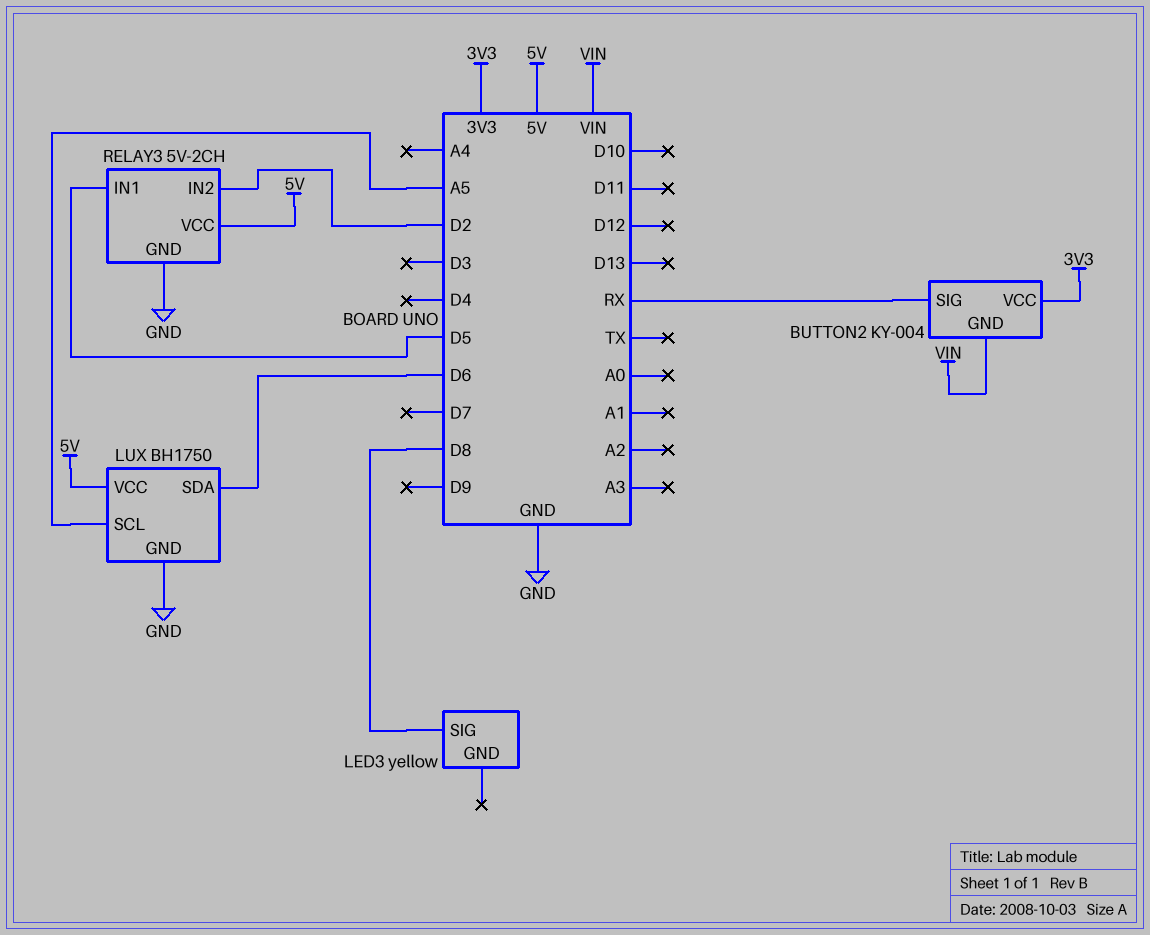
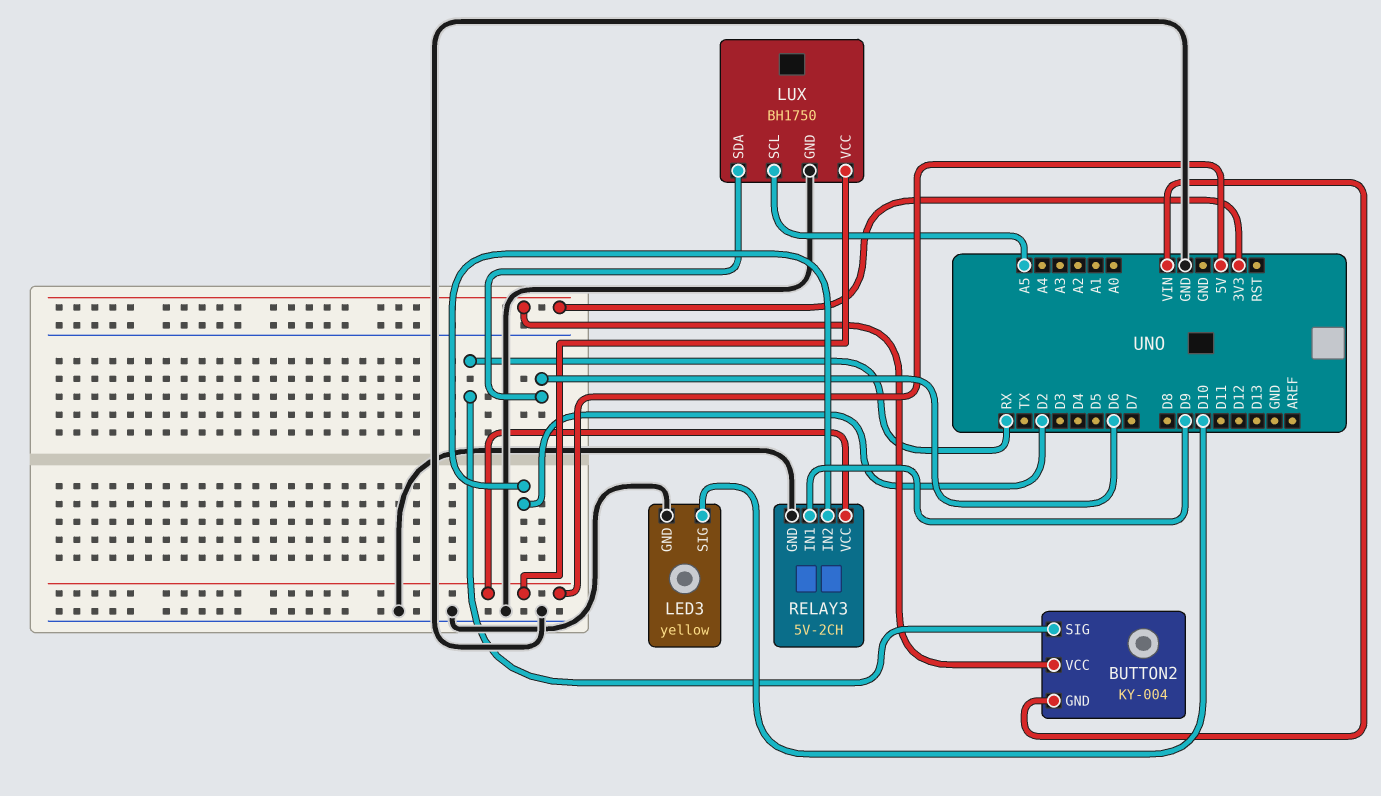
LED3 pin GND: none -> GND
LED3 pin SIG: D8 -> D10
RELAY3 pin IN1: D5 -> D9

